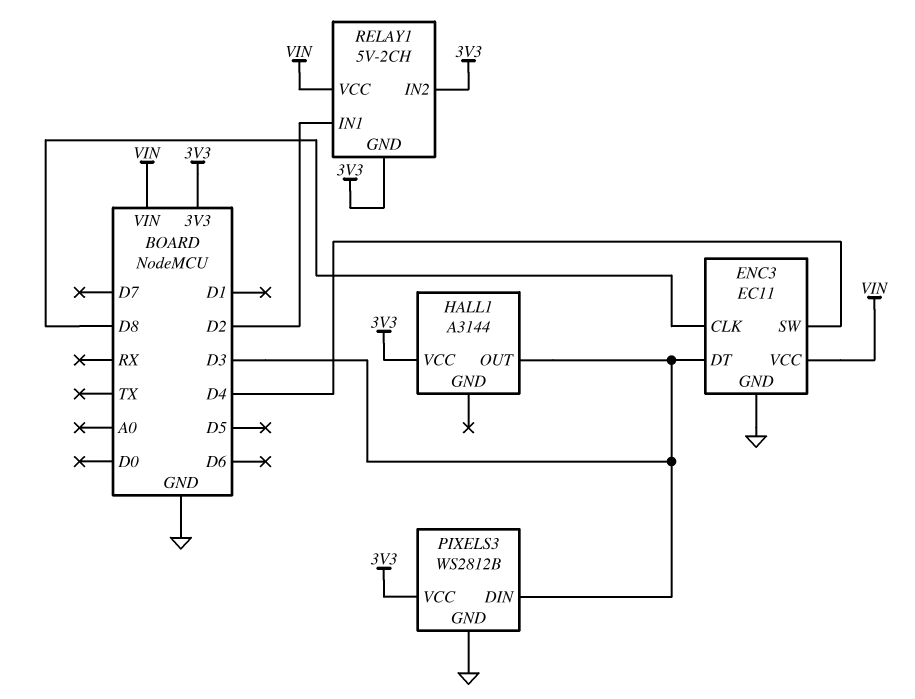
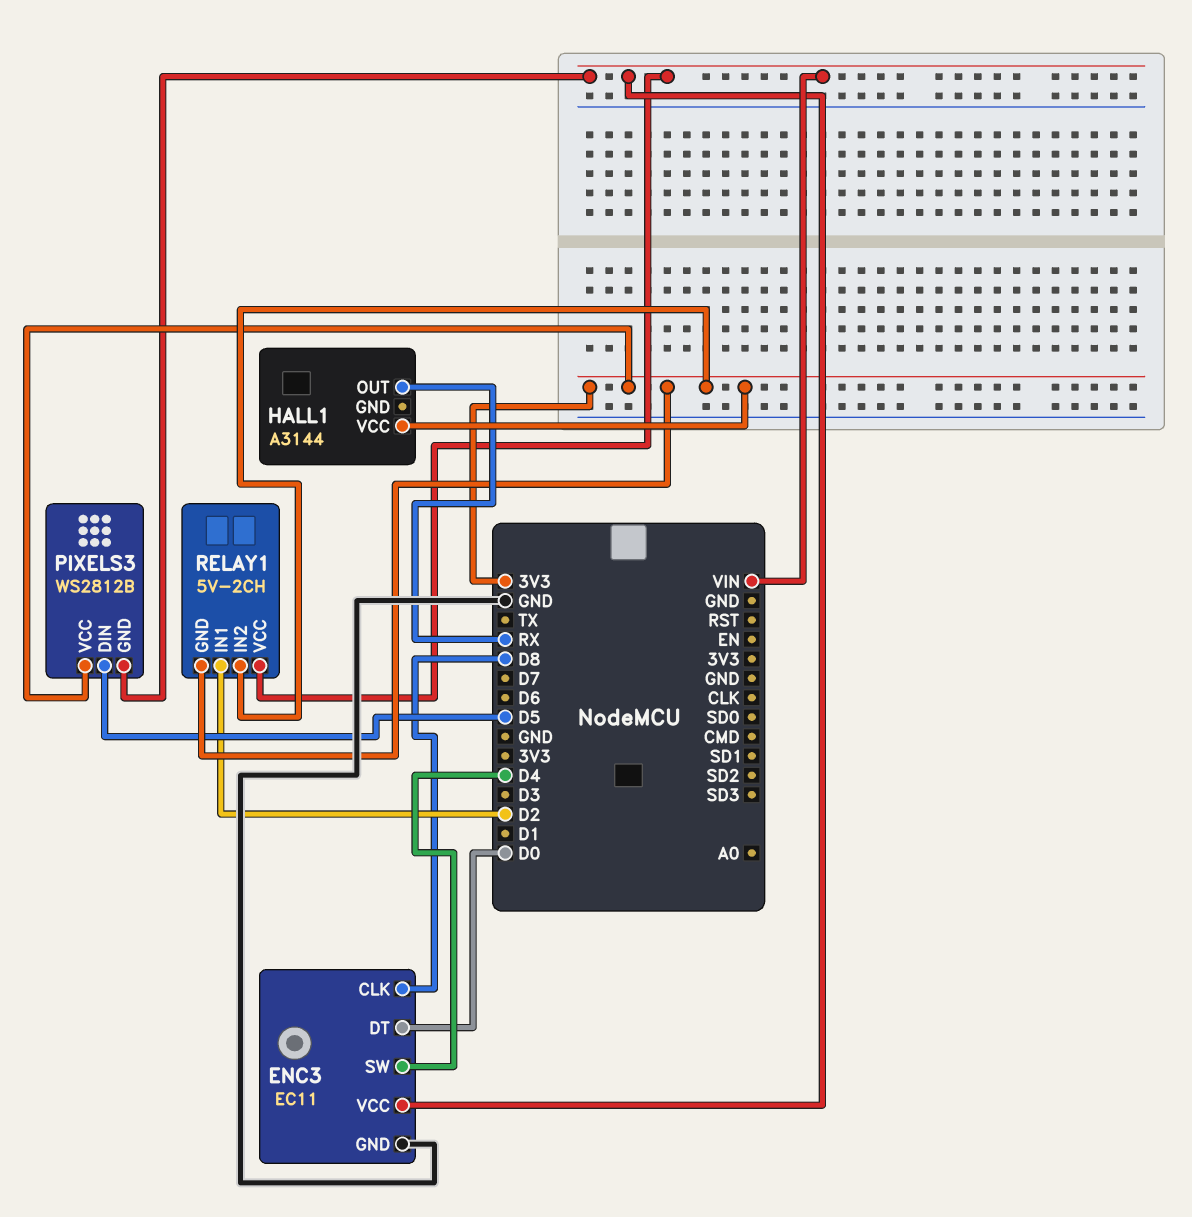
ENC3 pin DT: D3 -> D0
HALL1 pin OUT: D3 -> RX
PIXELS3 pin DIN: D3 -> D5
PIXELS3 pin GND: GND -> VIN

